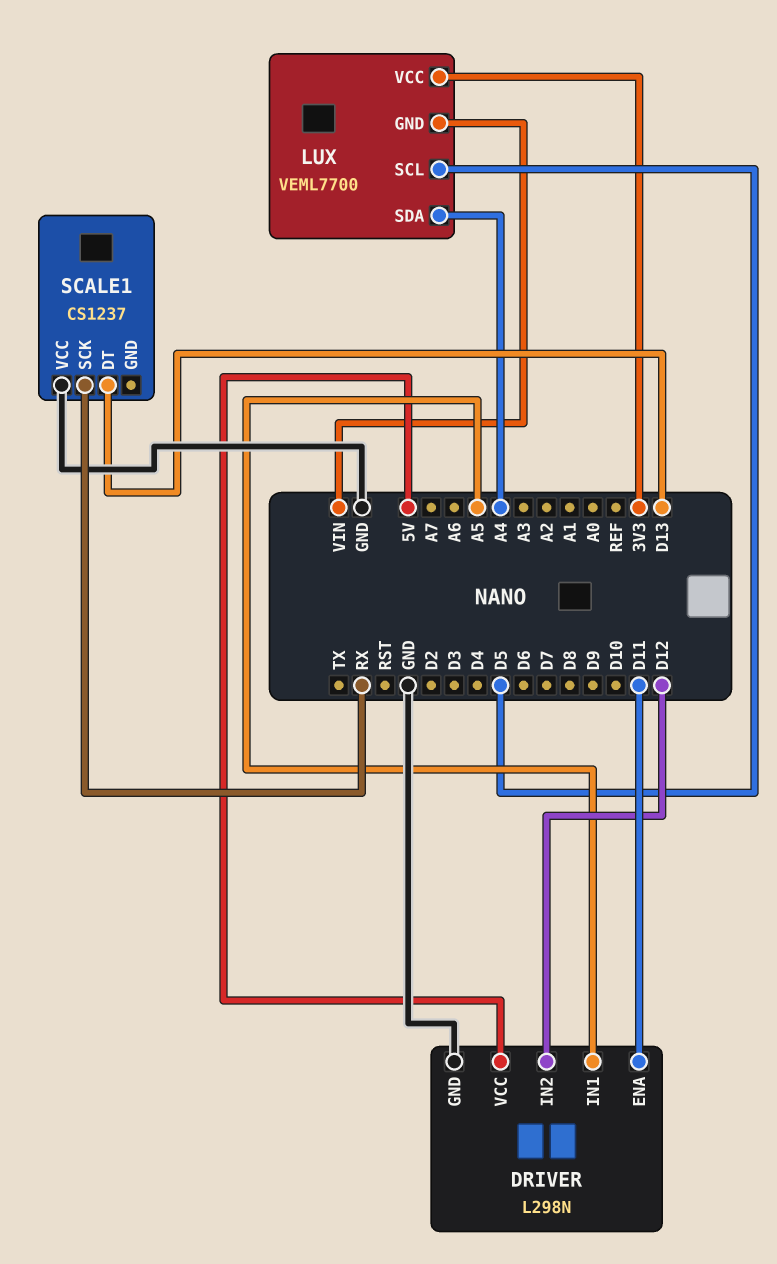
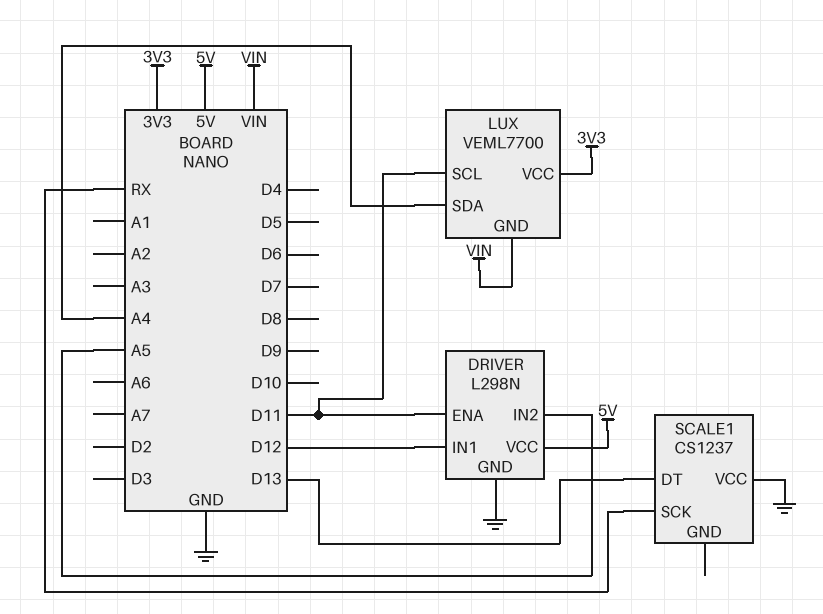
DRIVER pin IN1: A5 -> D12
DRIVER pin IN2: D12 -> A5
LUX pin SCL: D5 -> D11

